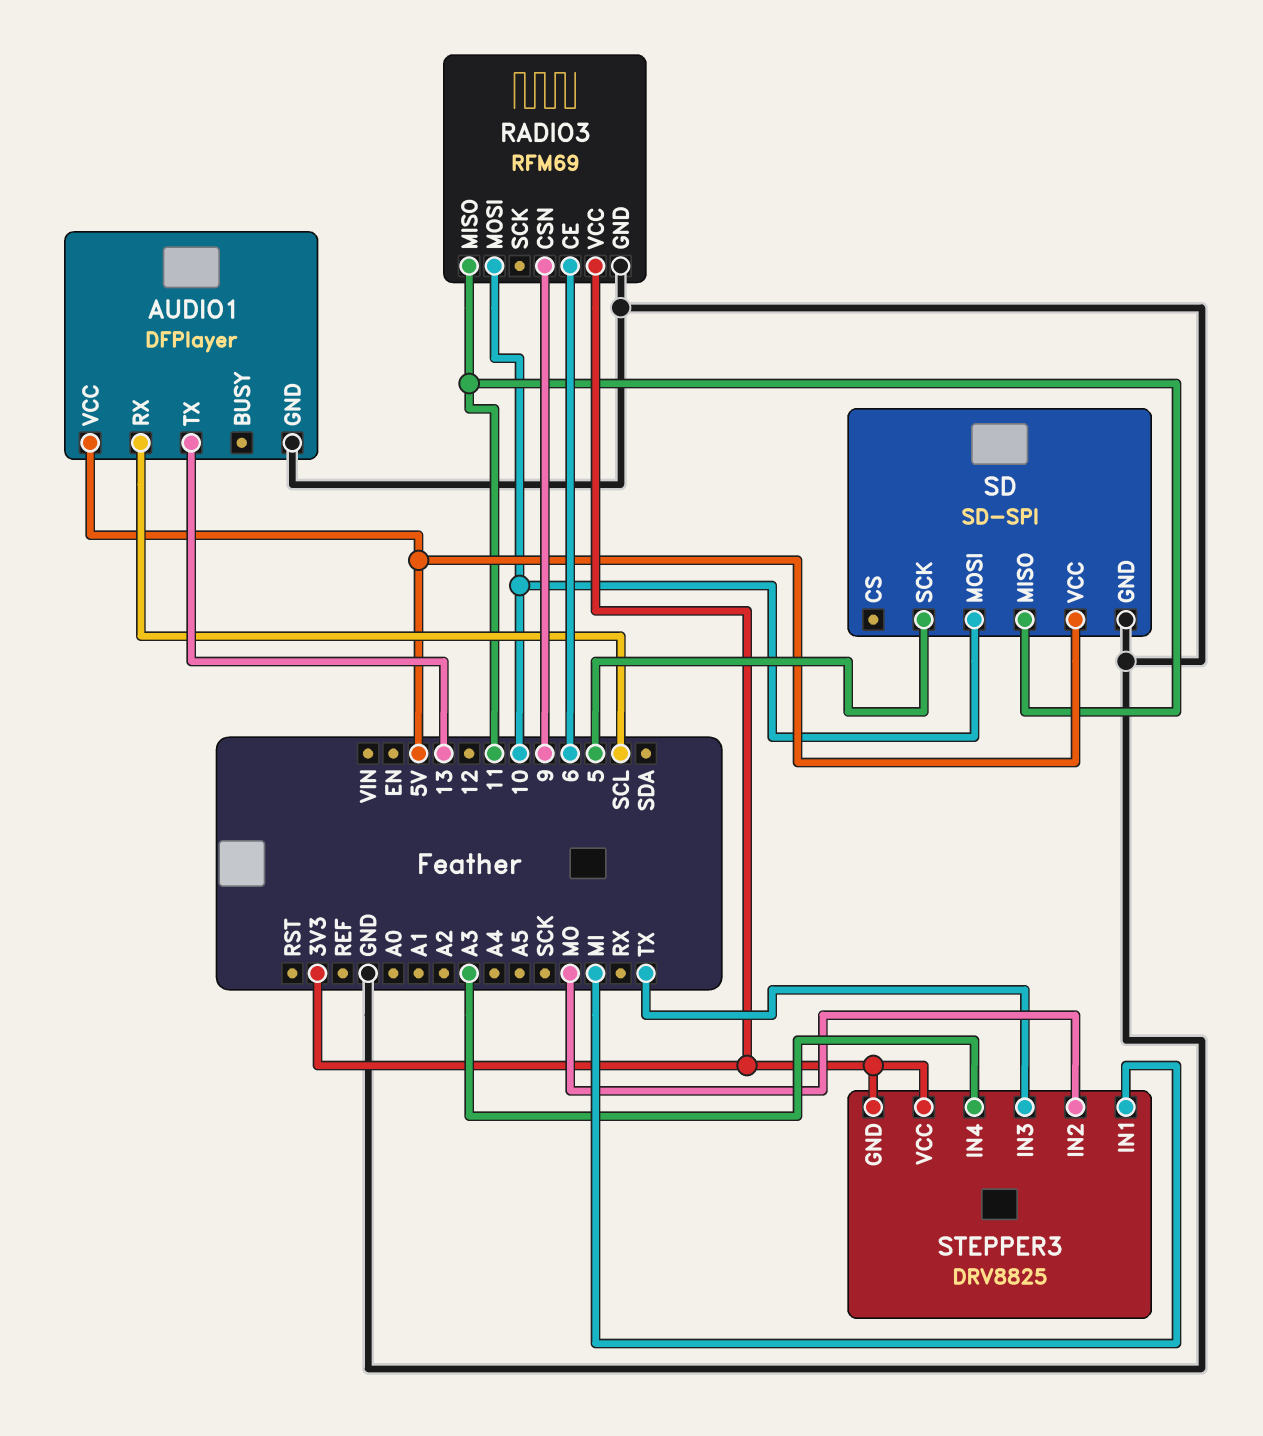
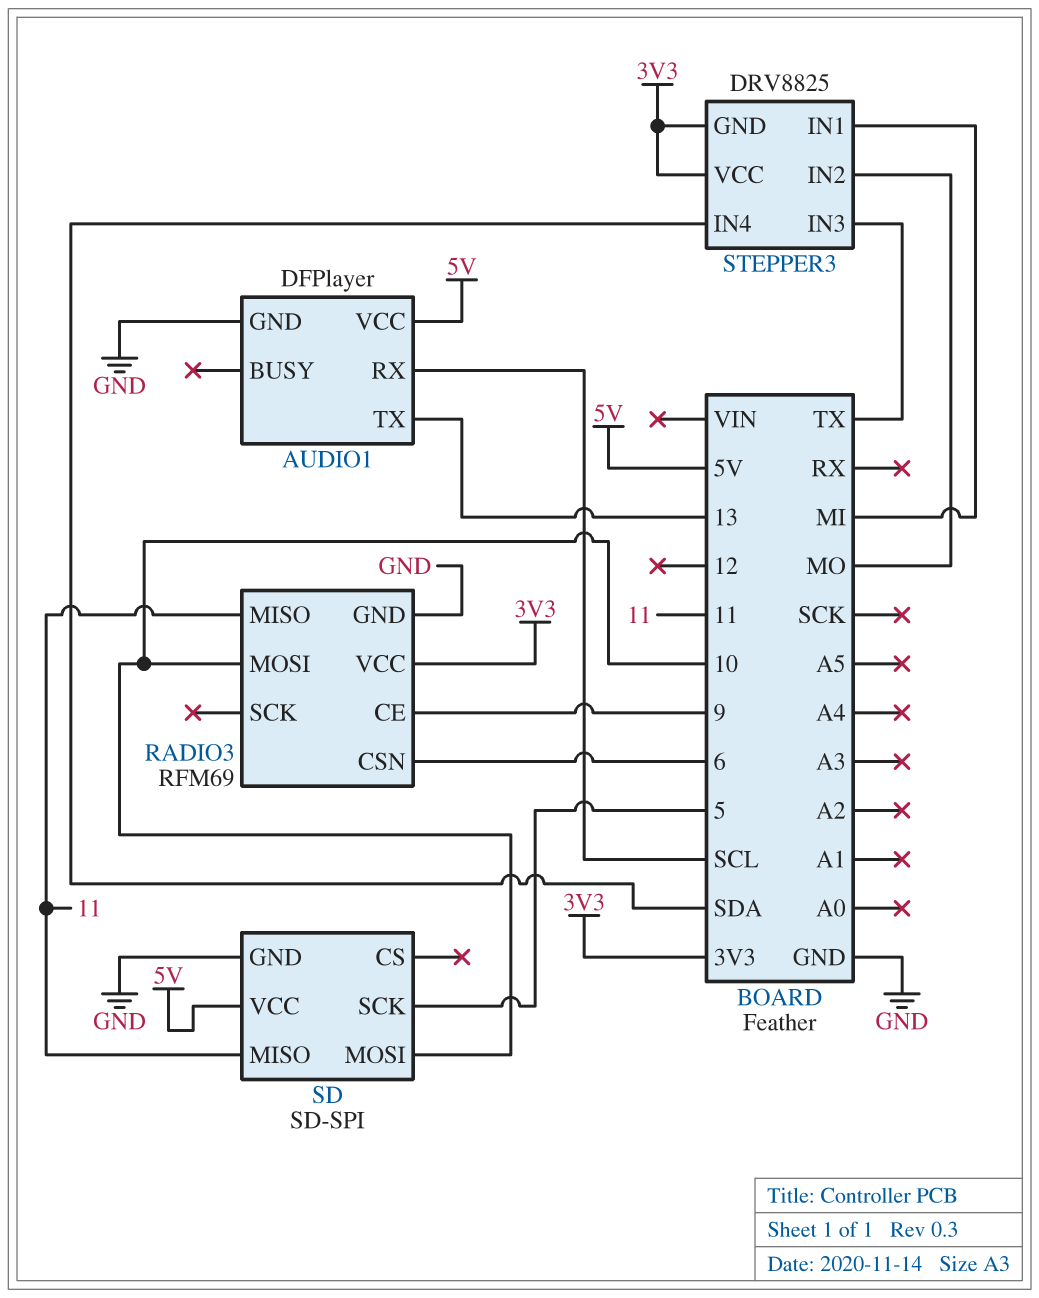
RADIO3 pin CE: 6 -> 9
RADIO3 pin CSN: 9 -> 6
STEPPER3 pin IN4: A3 -> SDA

